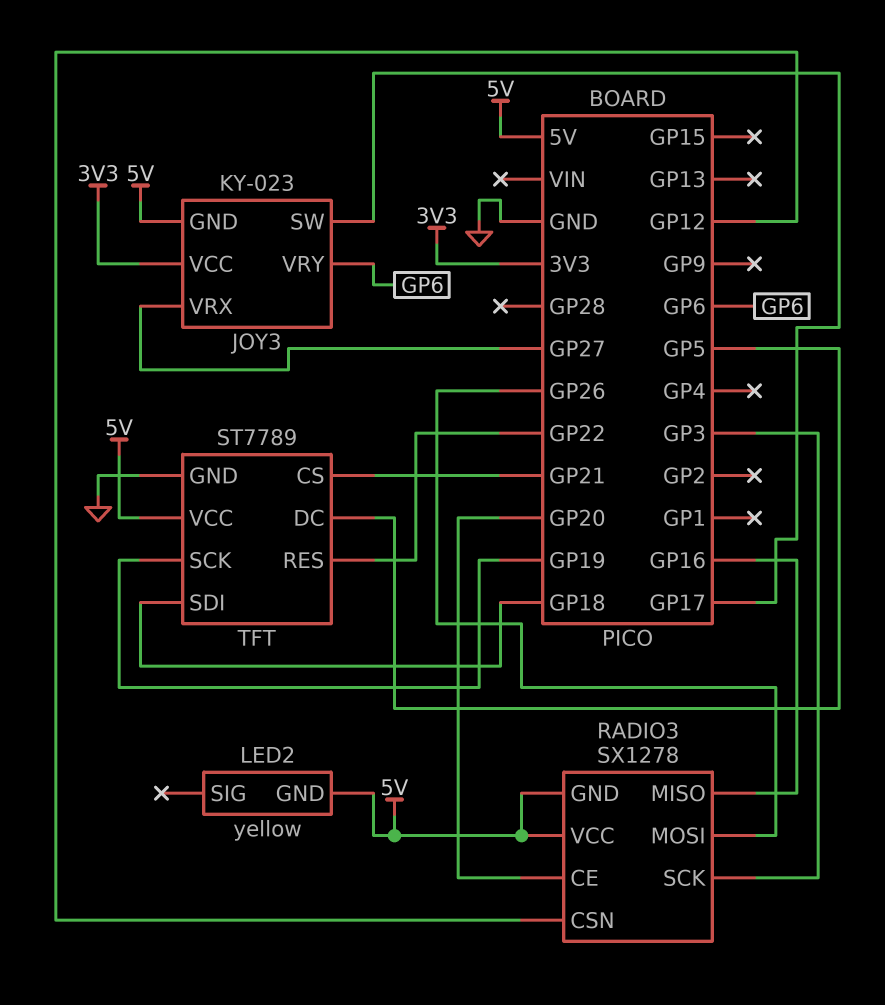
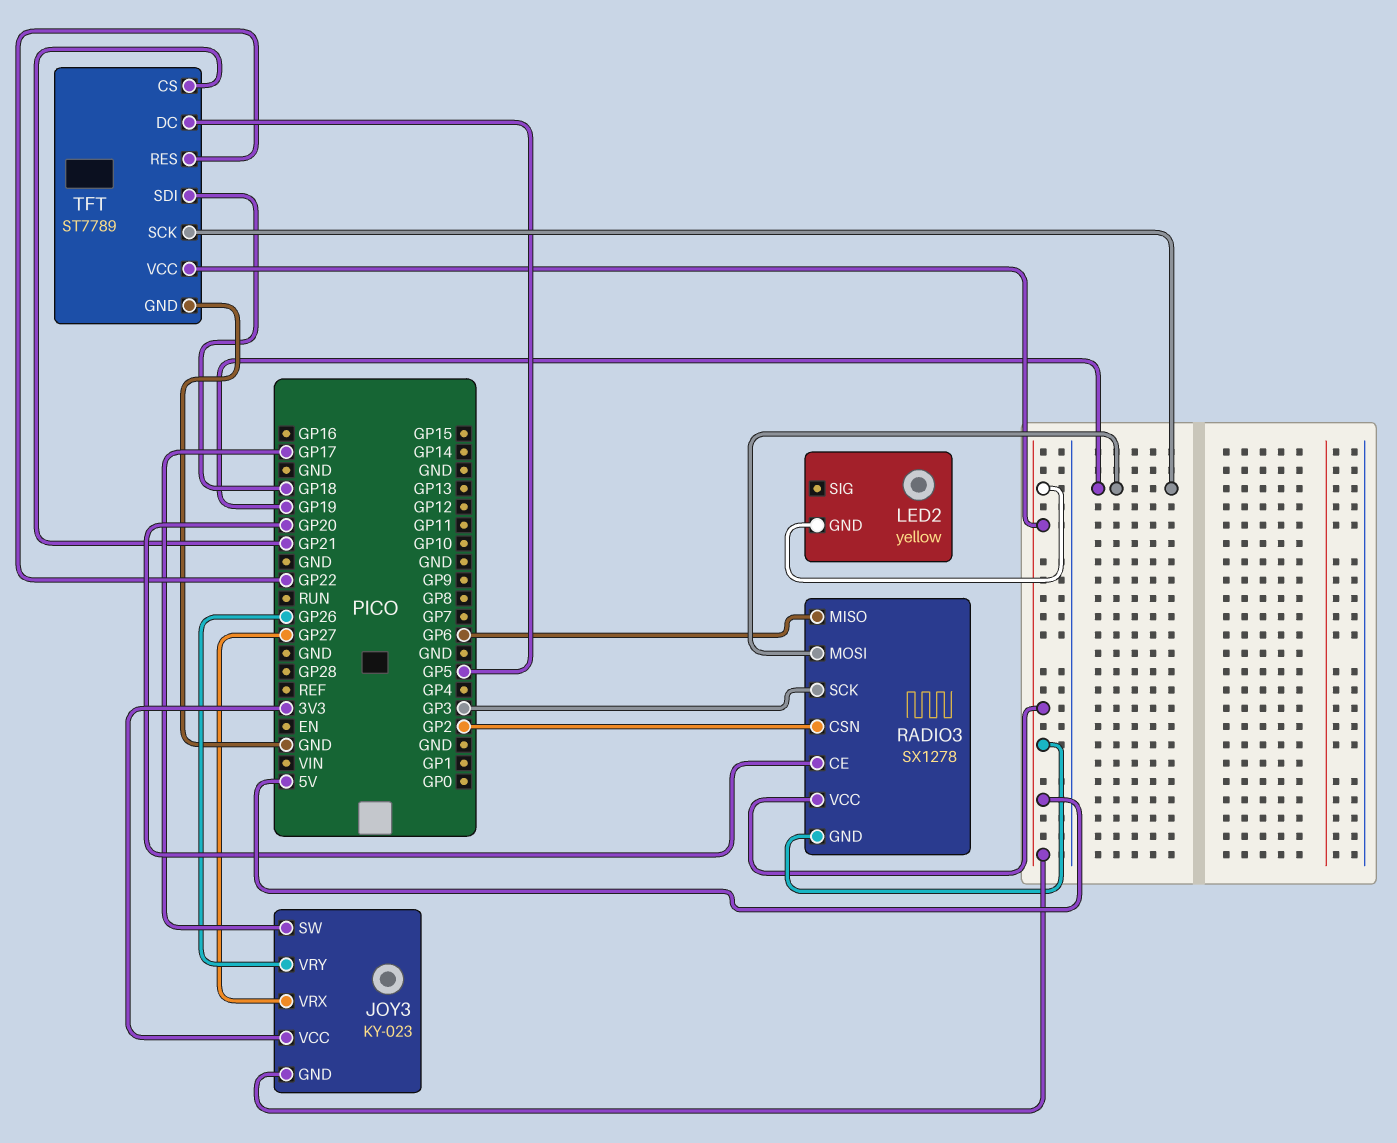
JOY3 pin VRY: GP6 -> GP26
RADIO3 pin CSN: GP12 -> GP2
RADIO3 pin MISO: GP16 -> GP6
RADIO3 pin MOSI: GP26 -> GP19

